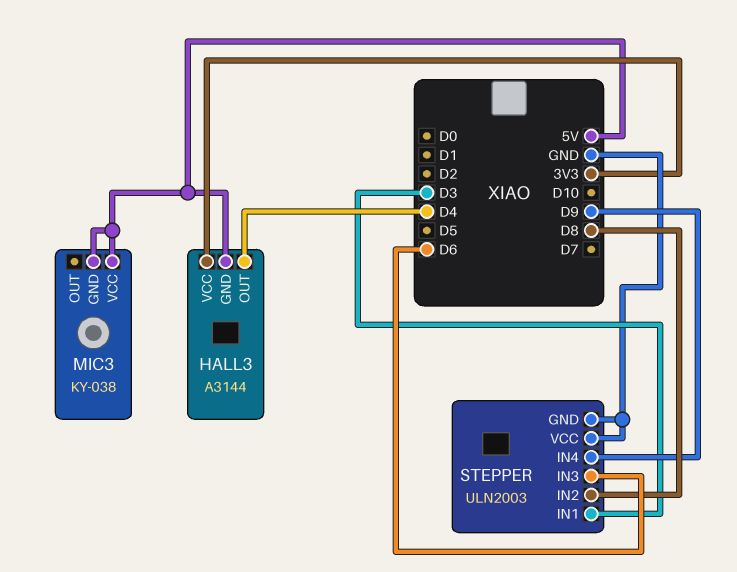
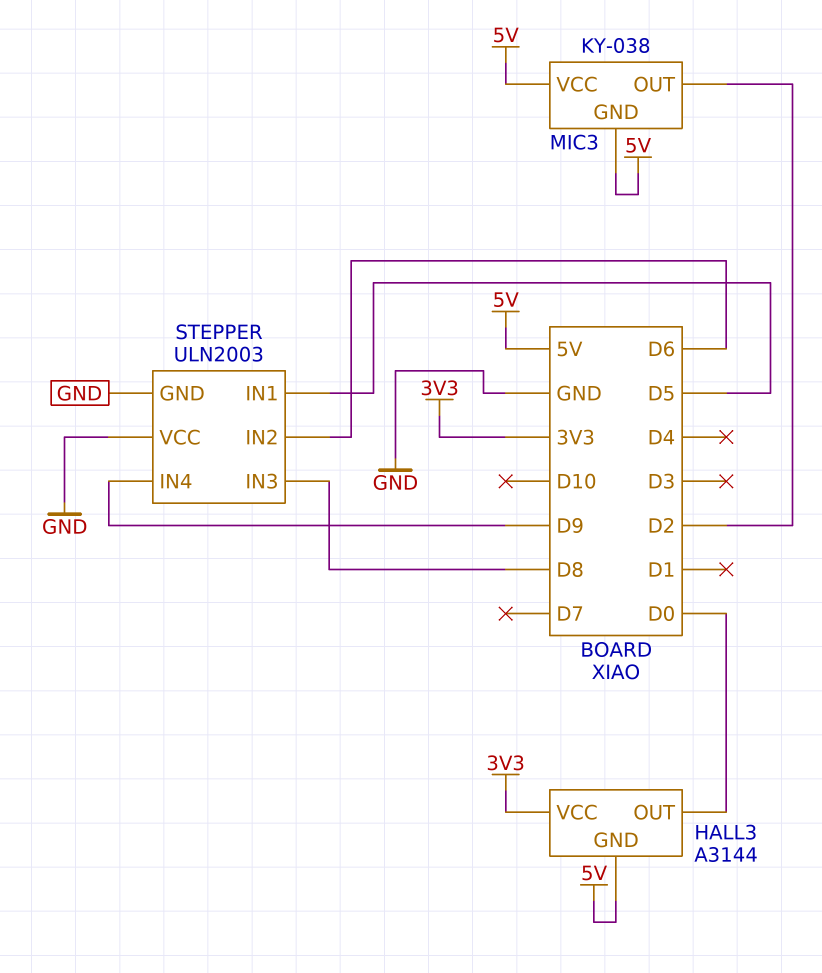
HALL3 pin OUT: D4 -> D0
MIC3 pin OUT: none -> D2
STEPPER pin IN1: D3 -> D5
STEPPER pin IN2: D8 -> D6
STEPPER pin IN3: D6 -> D8

